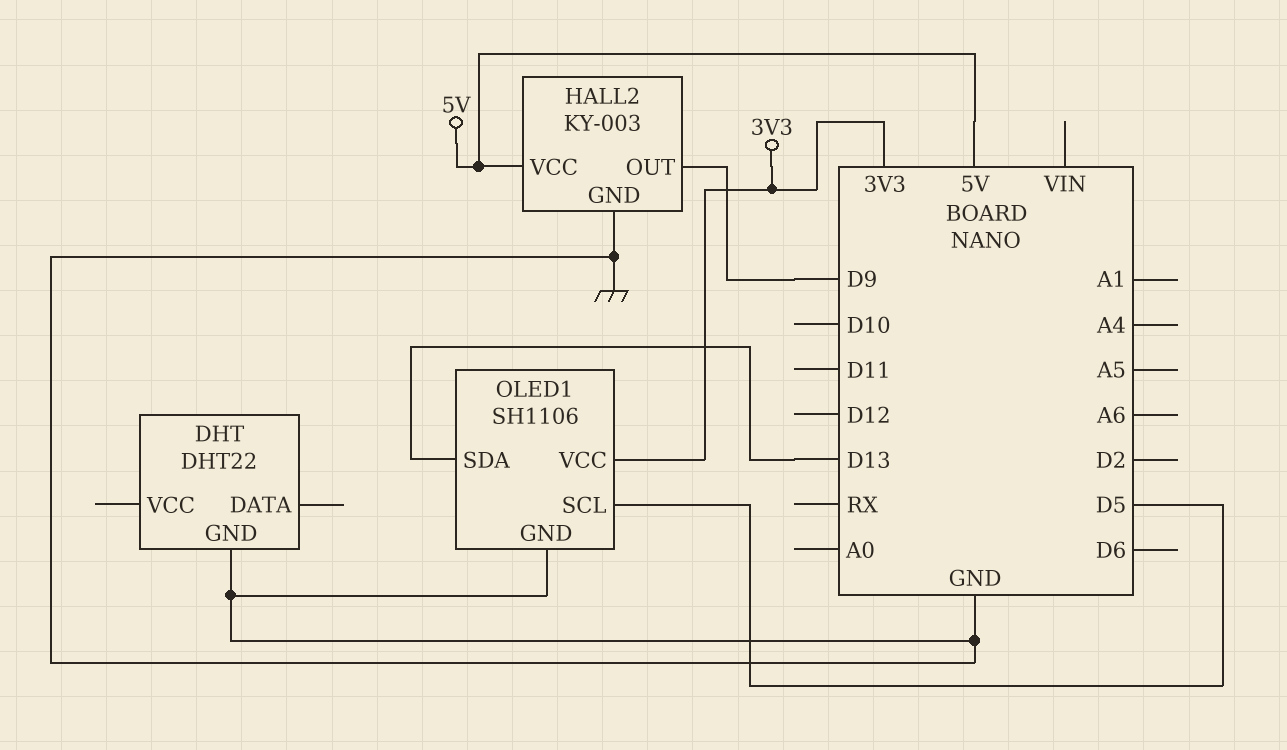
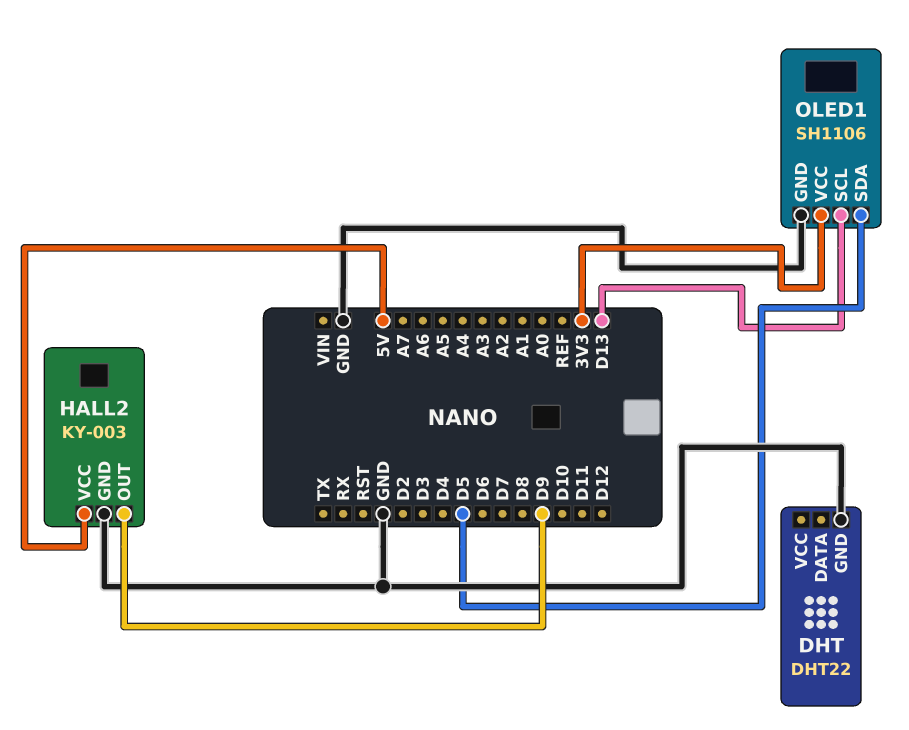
OLED1 pin SCL: D5 -> D13
OLED1 pin SDA: D13 -> D5

